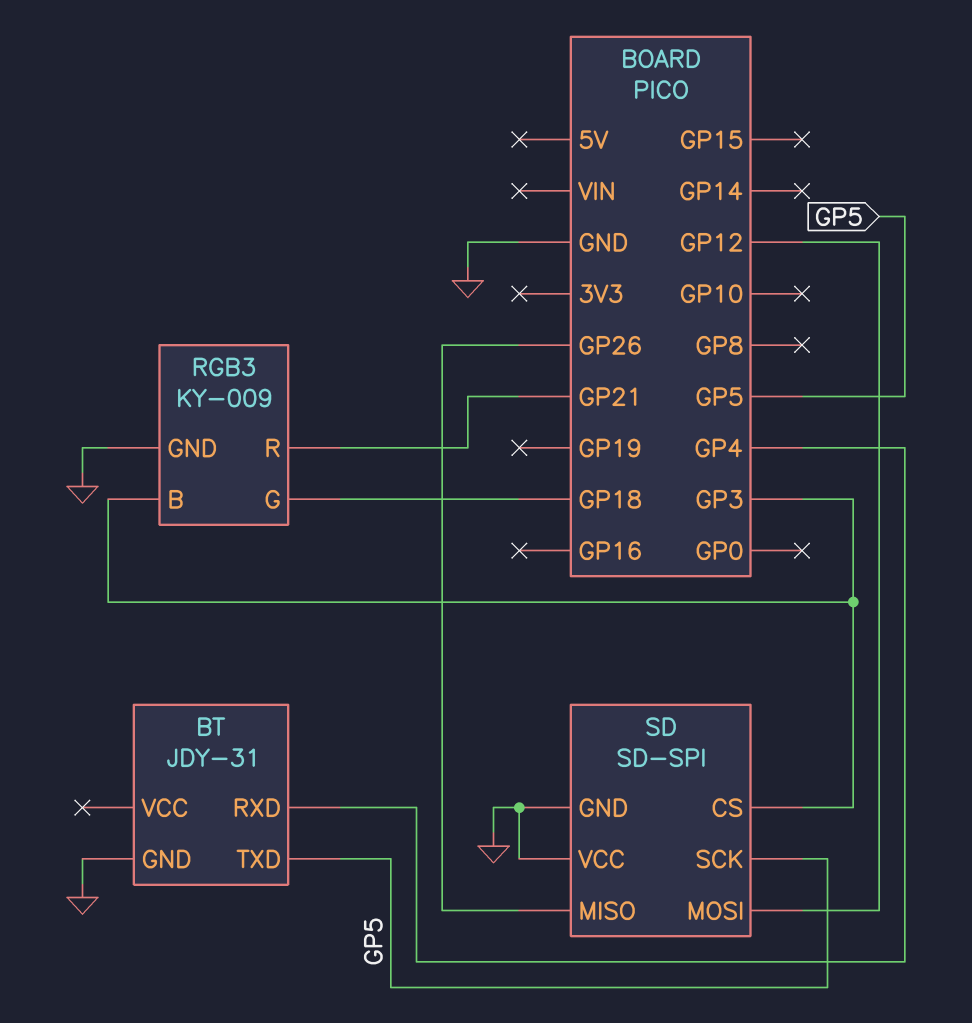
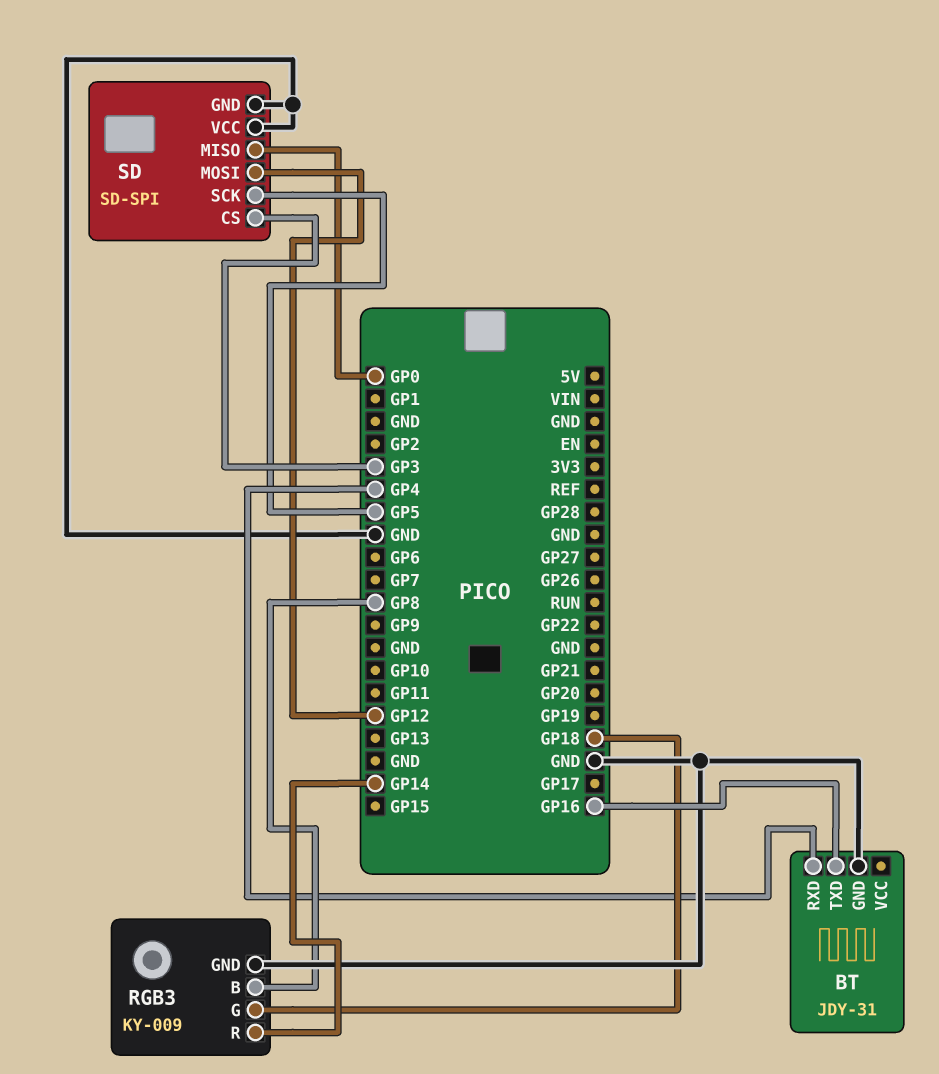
BT pin TXD: GP5 -> GP16
RGB3 pin B: GP3 -> GP8
RGB3 pin R: GP21 -> GP14
SD pin MISO: GP26 -> GP0

